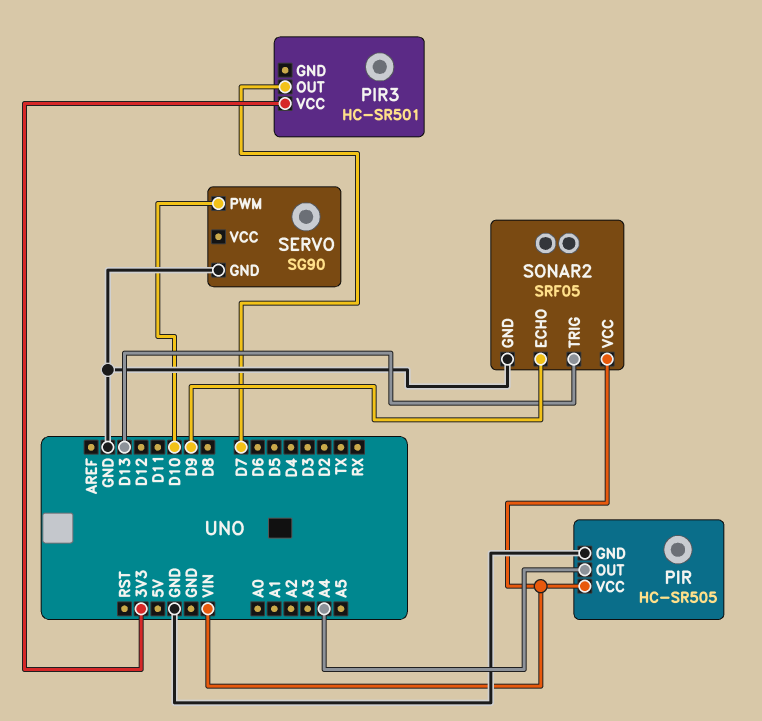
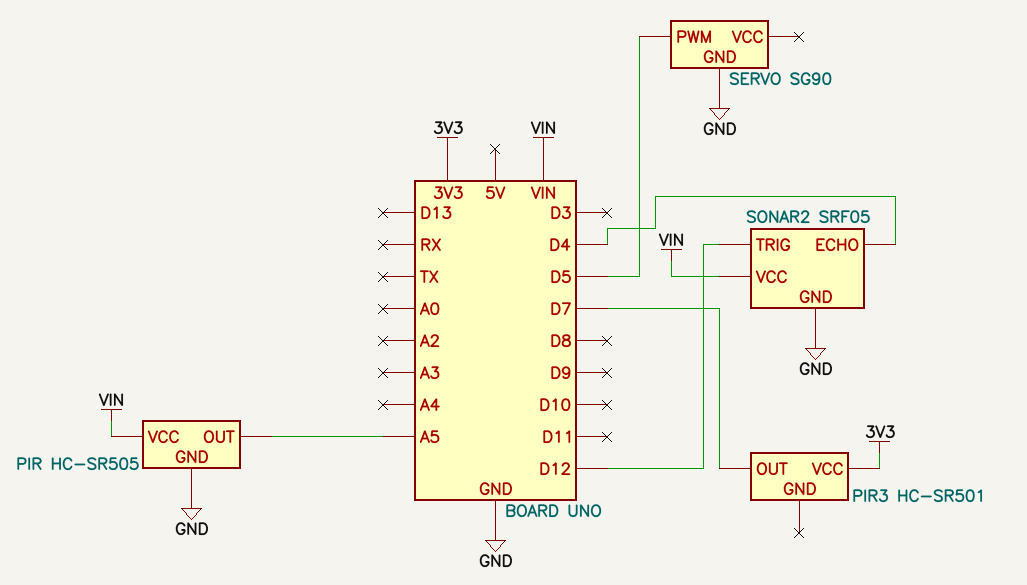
PIR pin OUT: A4 -> A5
SERVO pin PWM: D10 -> D5
SONAR2 pin ECHO: D9 -> D4
SONAR2 pin TRIG: D13 -> D12

